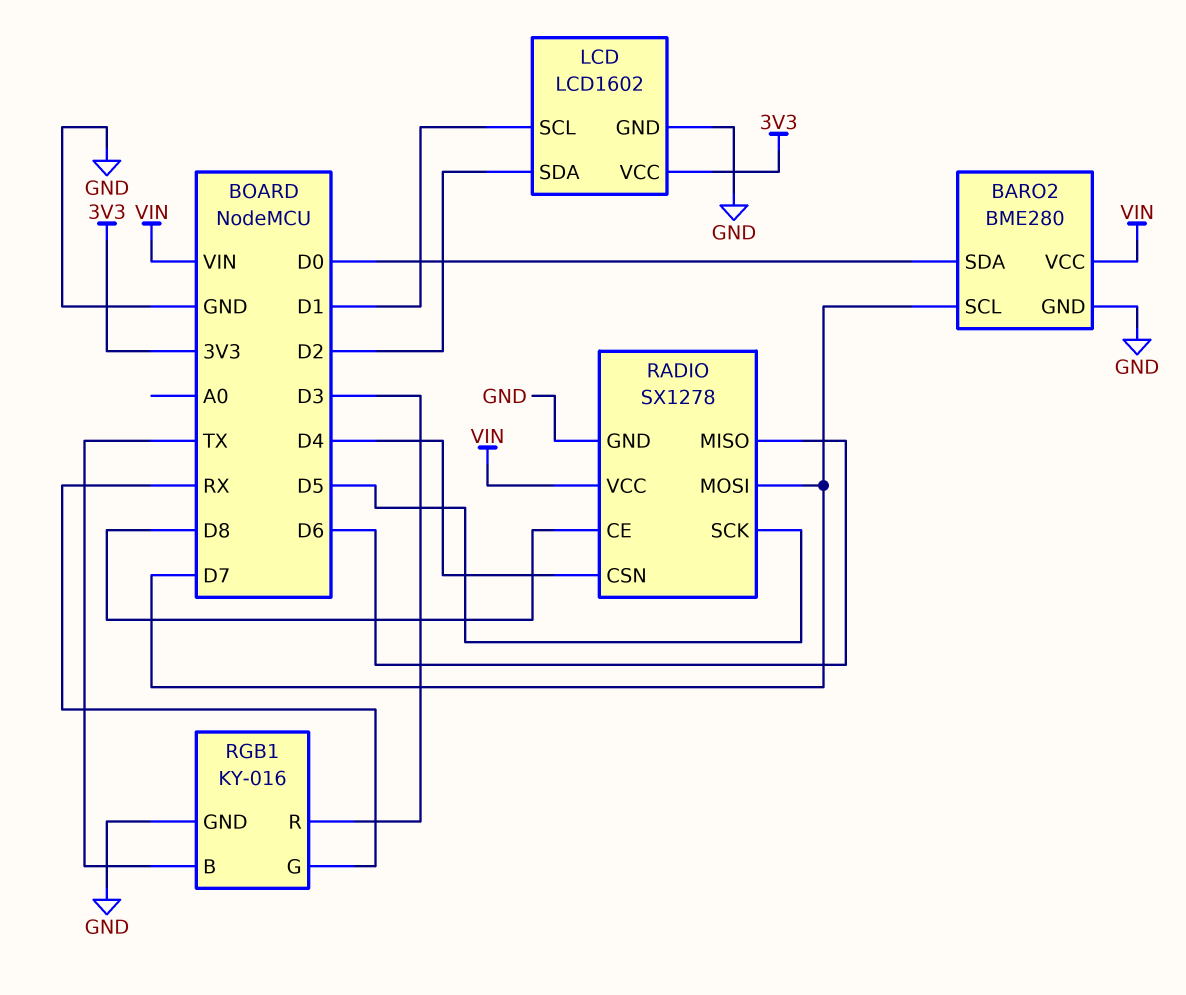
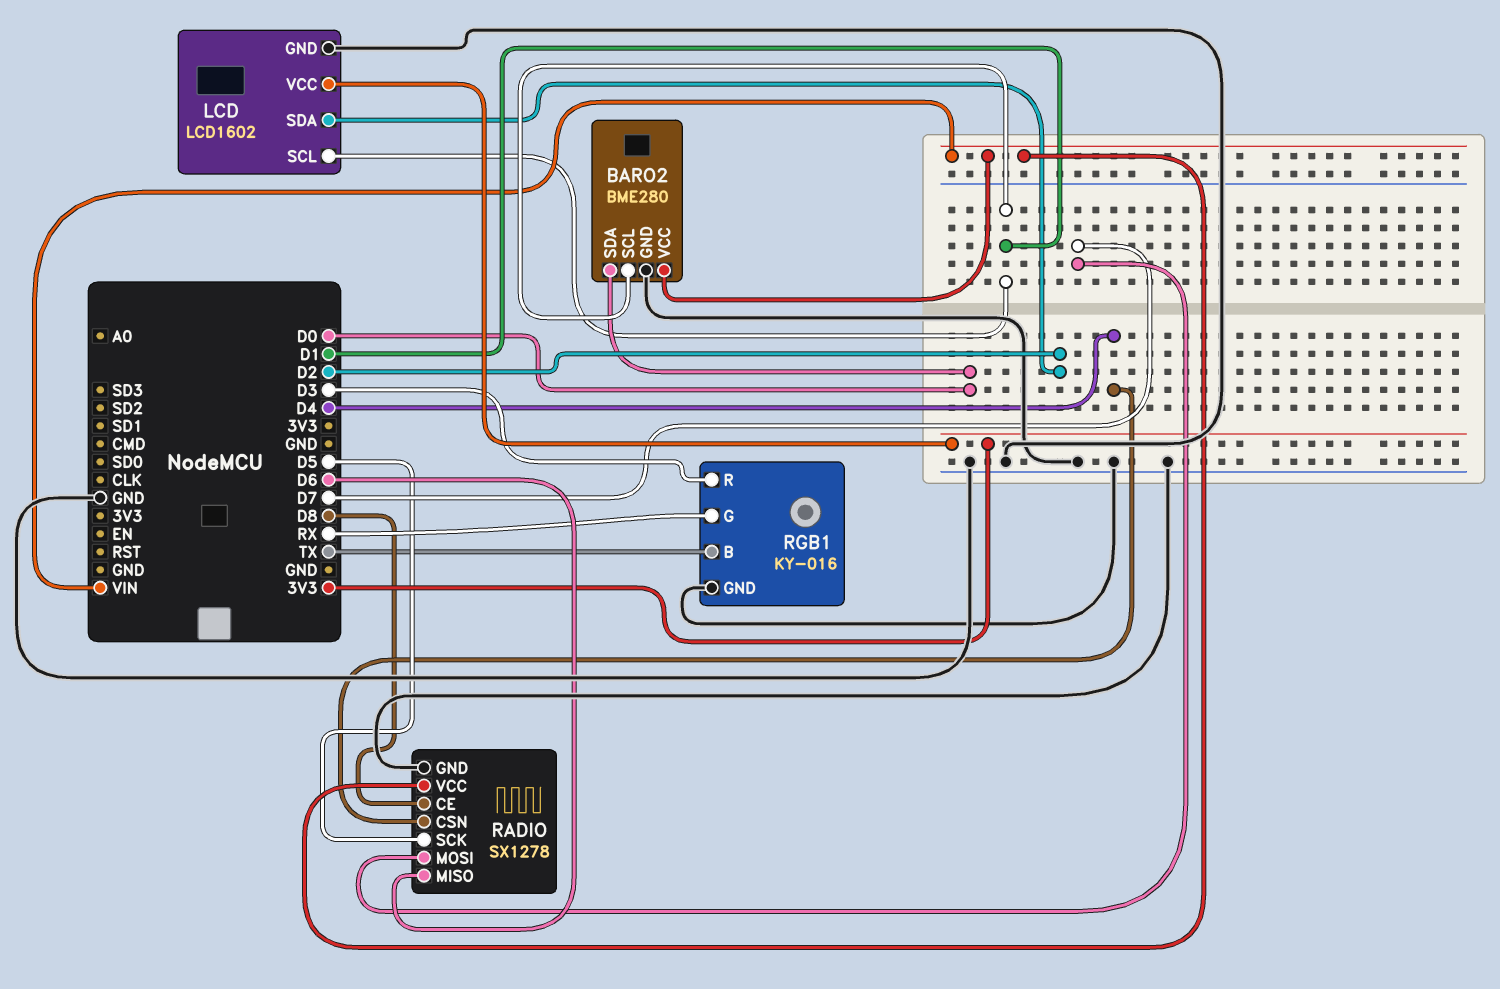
BARO2 pin SCL: D7 -> D1

